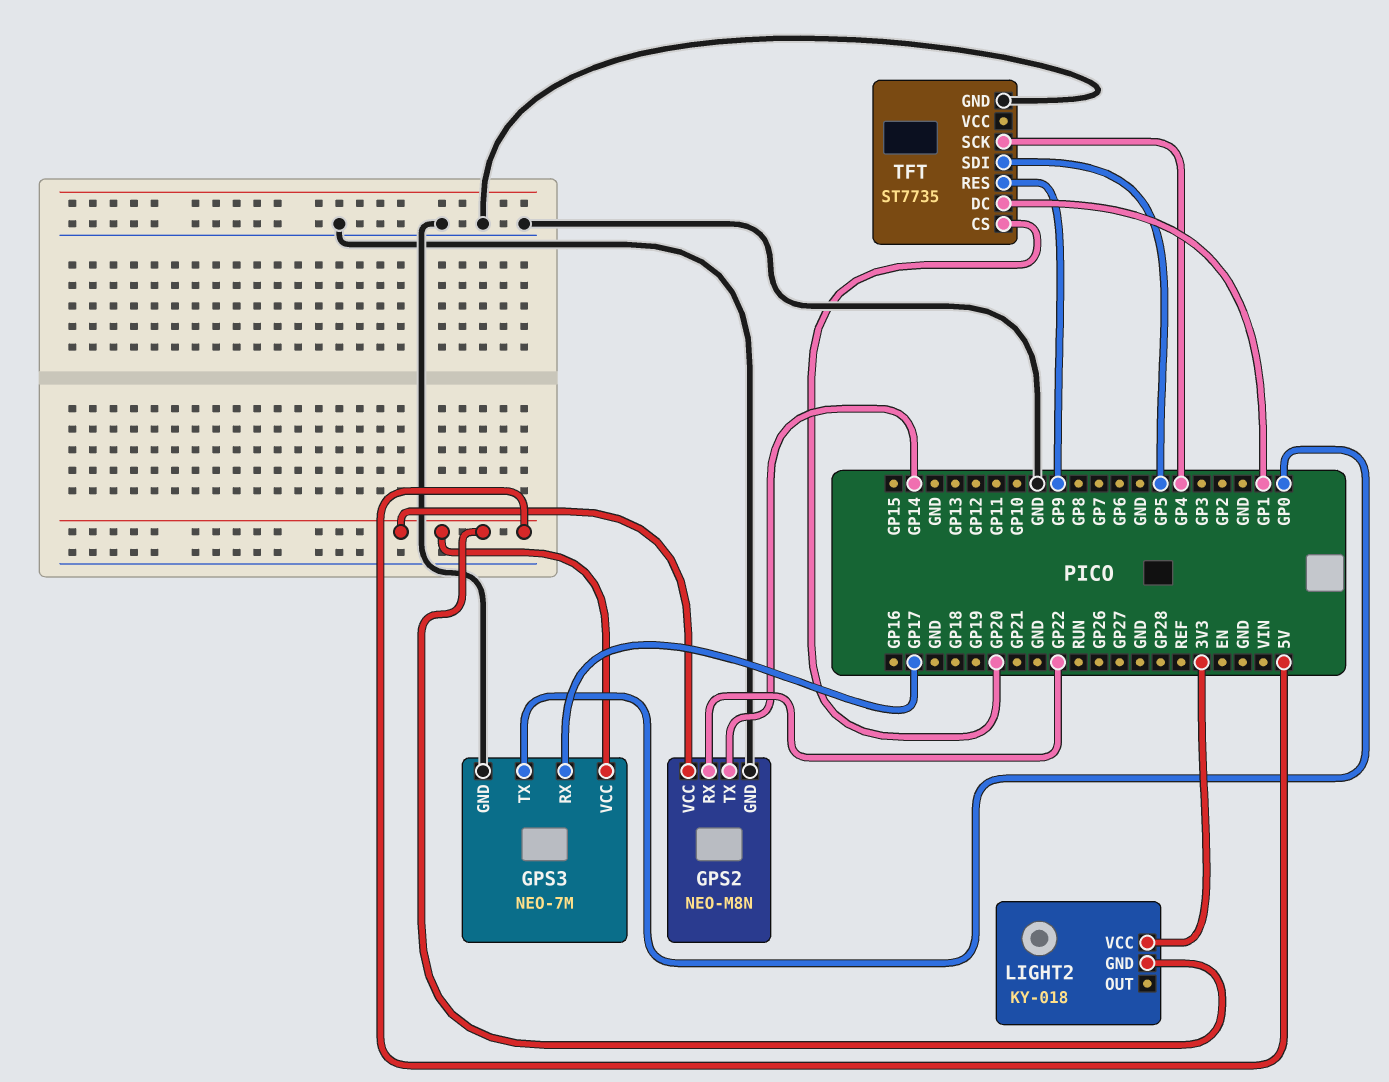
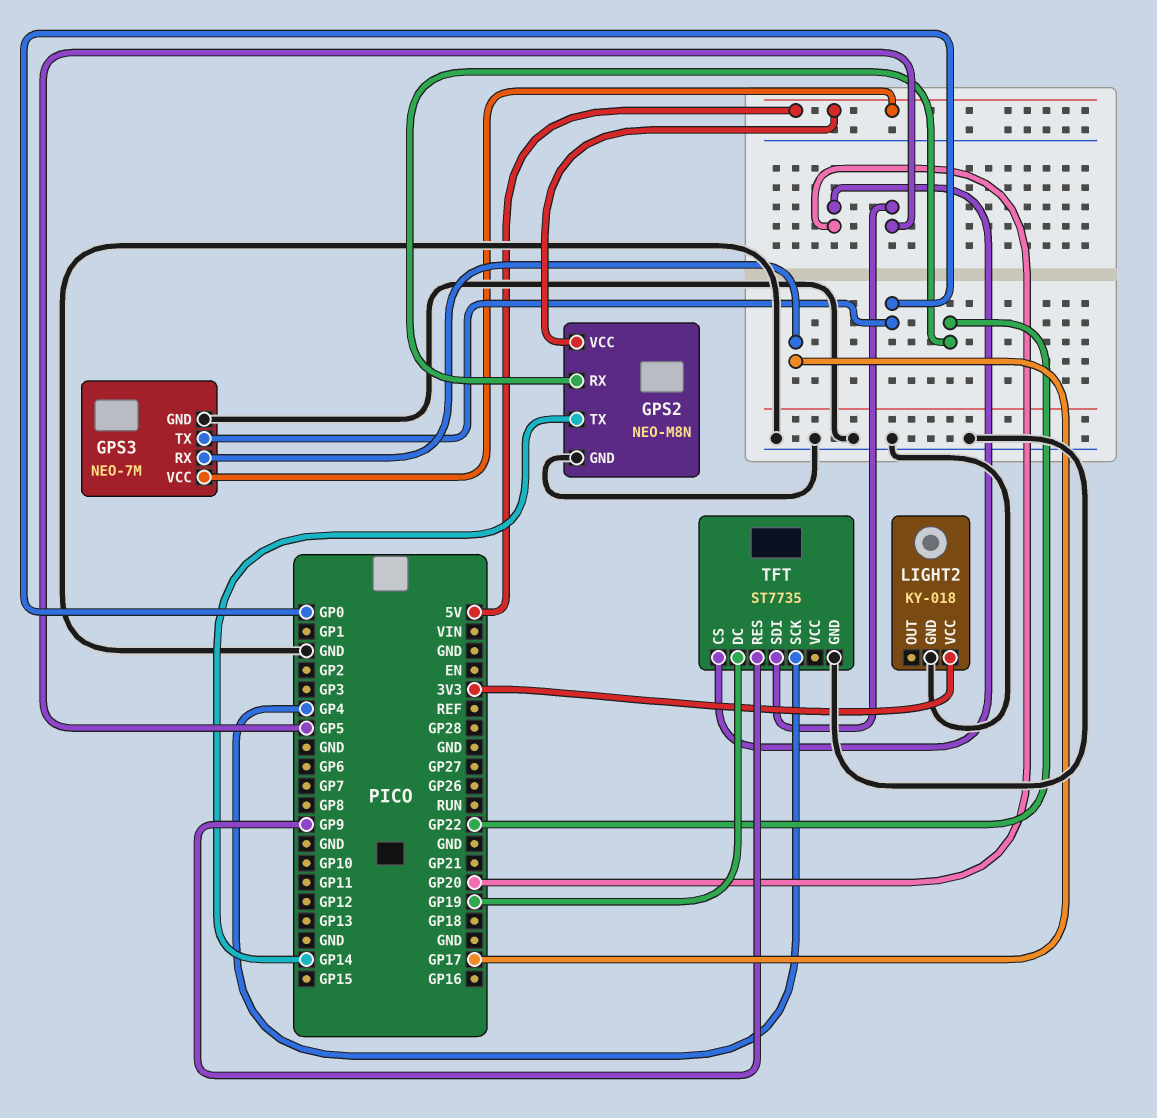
LIGHT2 pin GND: 5V -> GND
TFT pin DC: GP1 -> GP19

